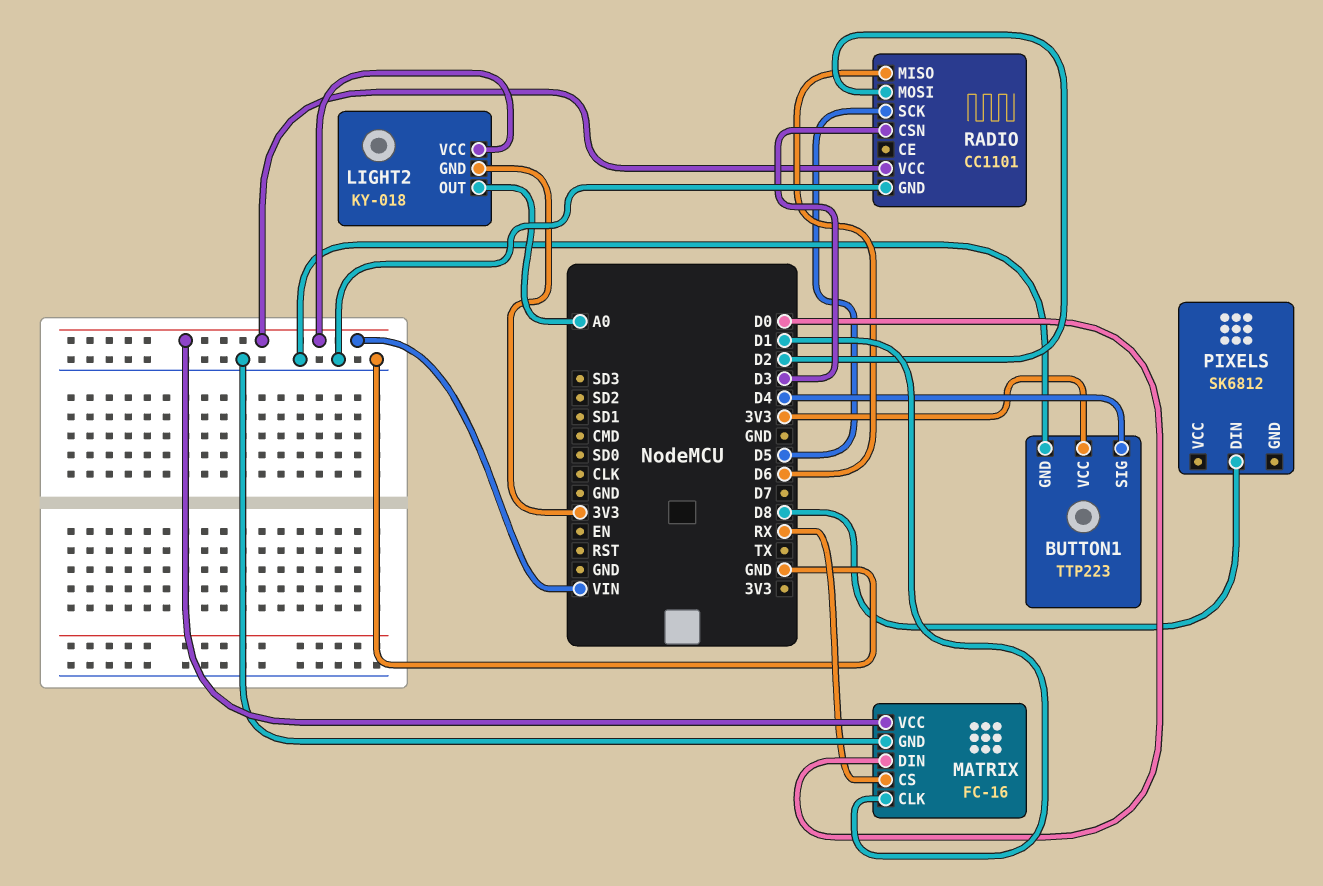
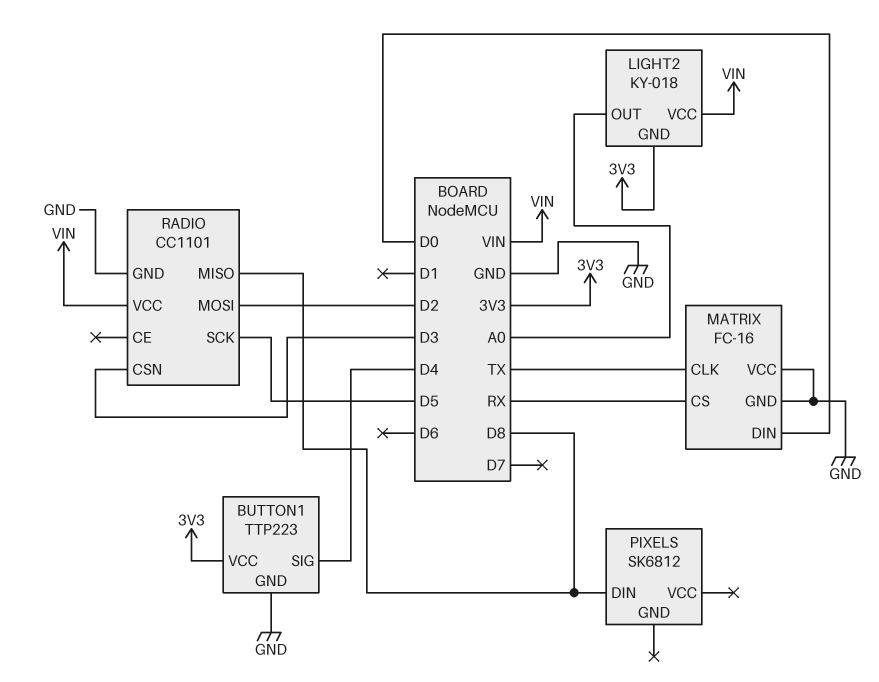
MATRIX pin CLK: D1 -> TX
MATRIX pin VCC: VIN -> GND
RADIO pin MISO: D6 -> D8

